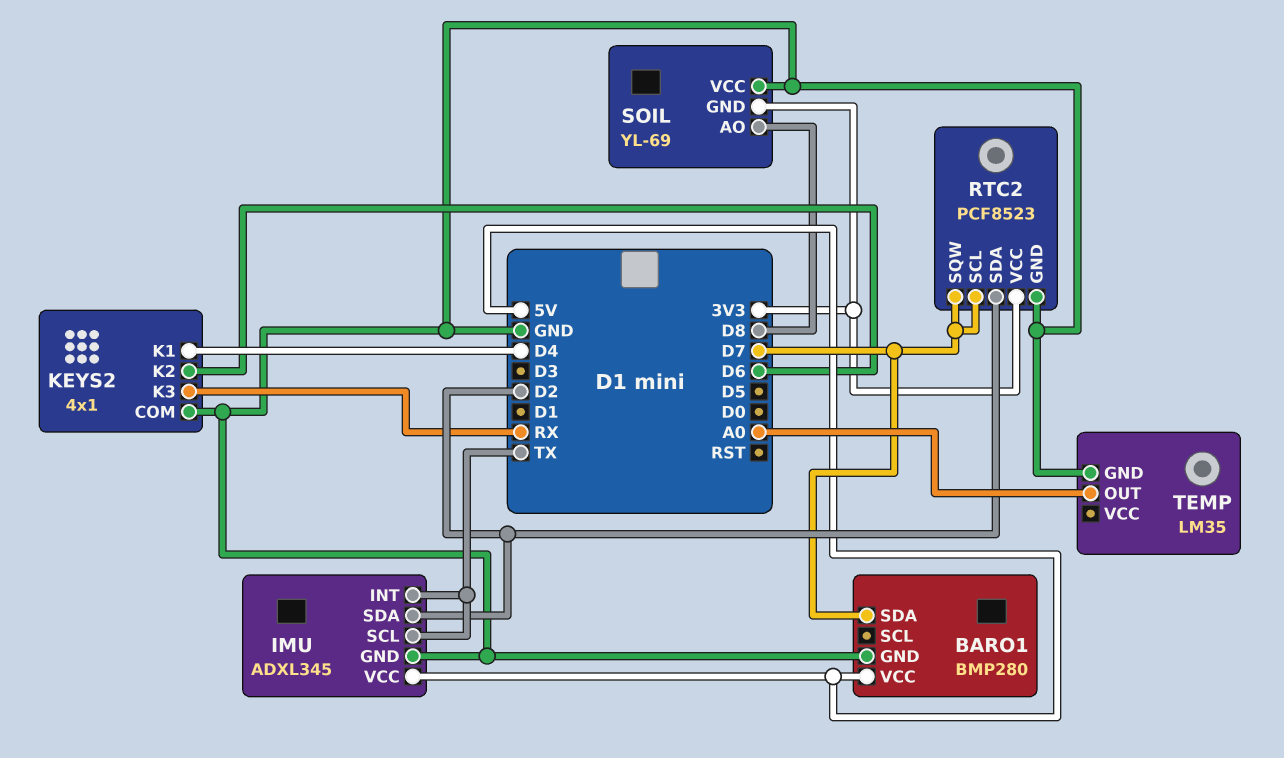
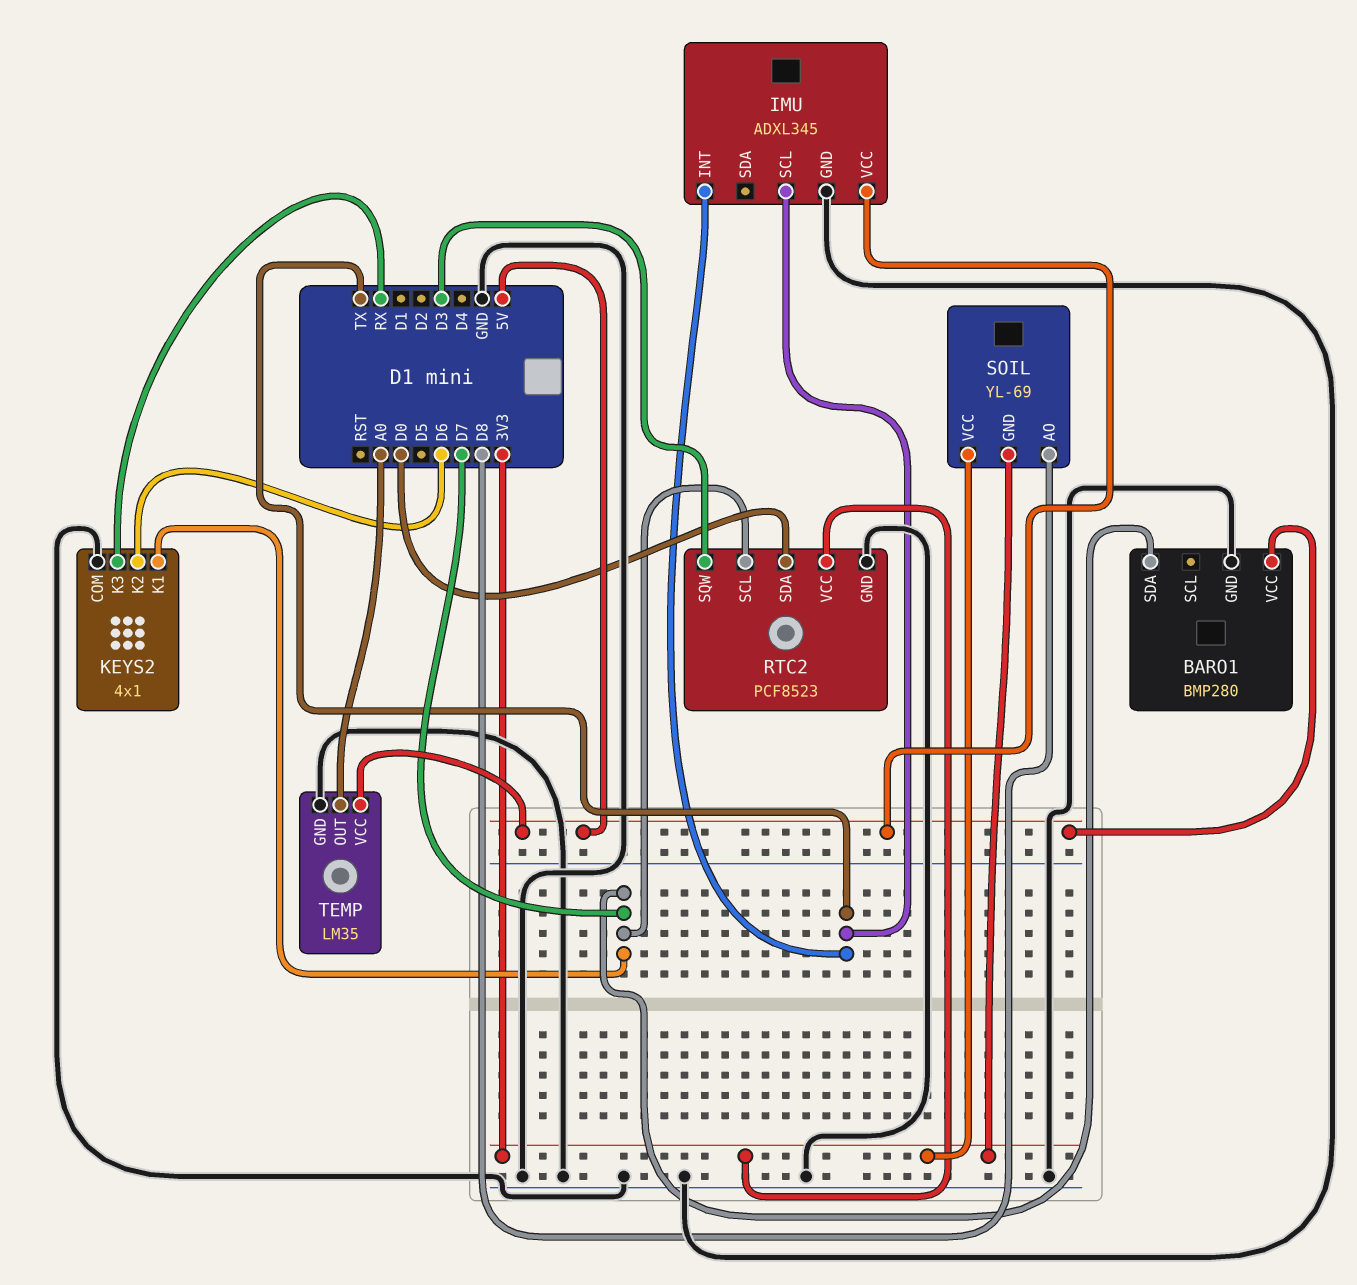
IMU pin SDA: D2 -> none
KEYS2 pin K1: D4 -> D7
RTC2 pin SDA: D2 -> D0
RTC2 pin SQW: D7 -> D3
SOIL pin VCC: GND -> 3V3
TEMP pin VCC: none -> 5V

